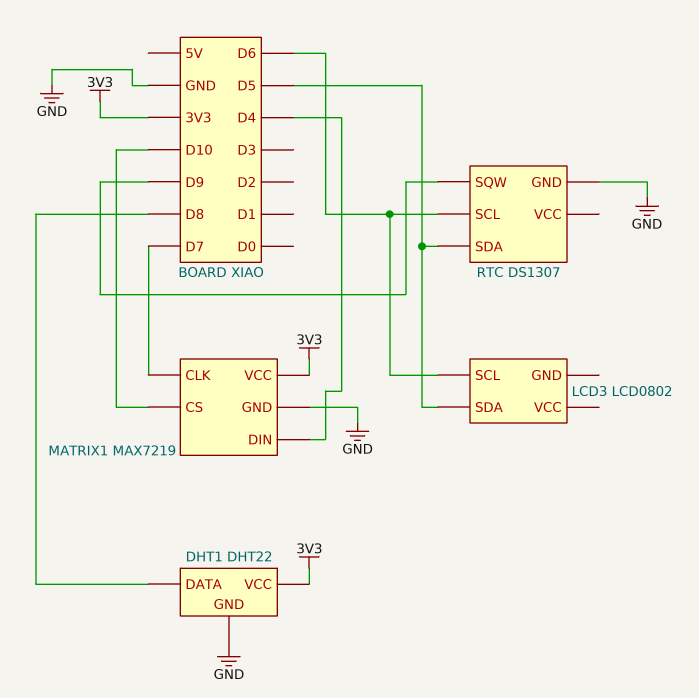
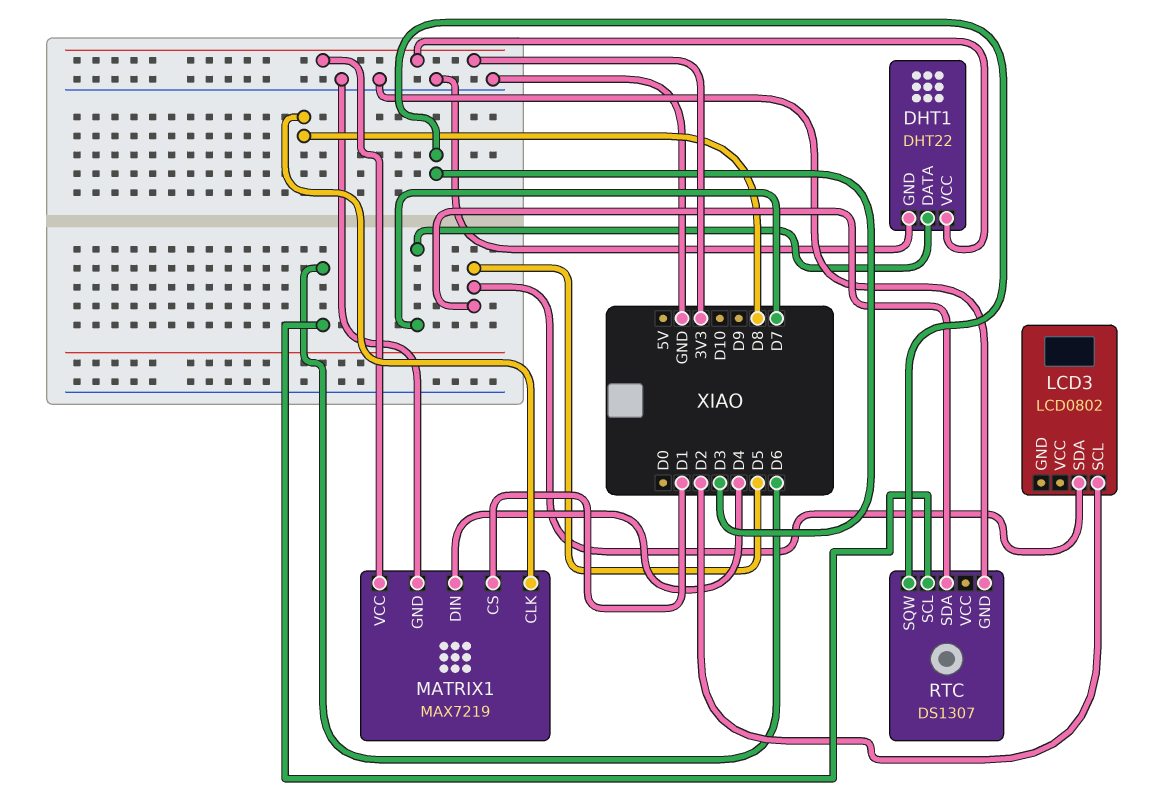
DHT1 pin DATA: D8 -> D7
LCD3 pin SCL: D6 -> D2
MATRIX1 pin CLK: D7 -> D8
MATRIX1 pin CS: D10 -> D1
RTC pin SQW: D9 -> D3

